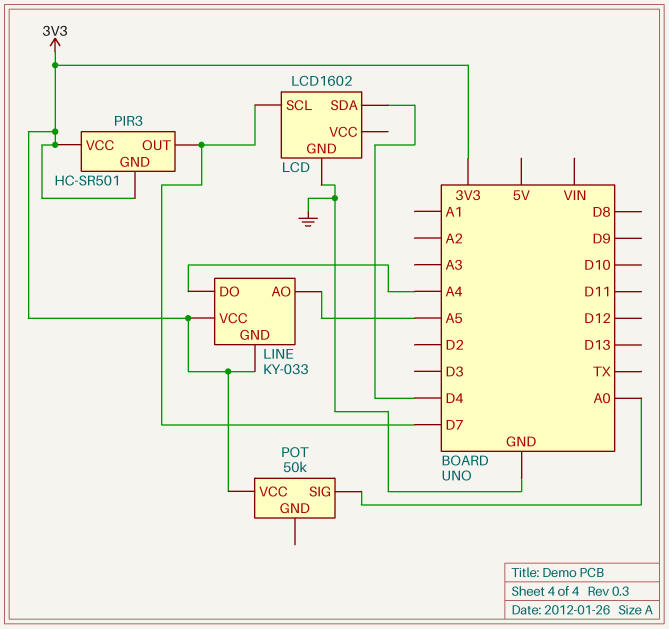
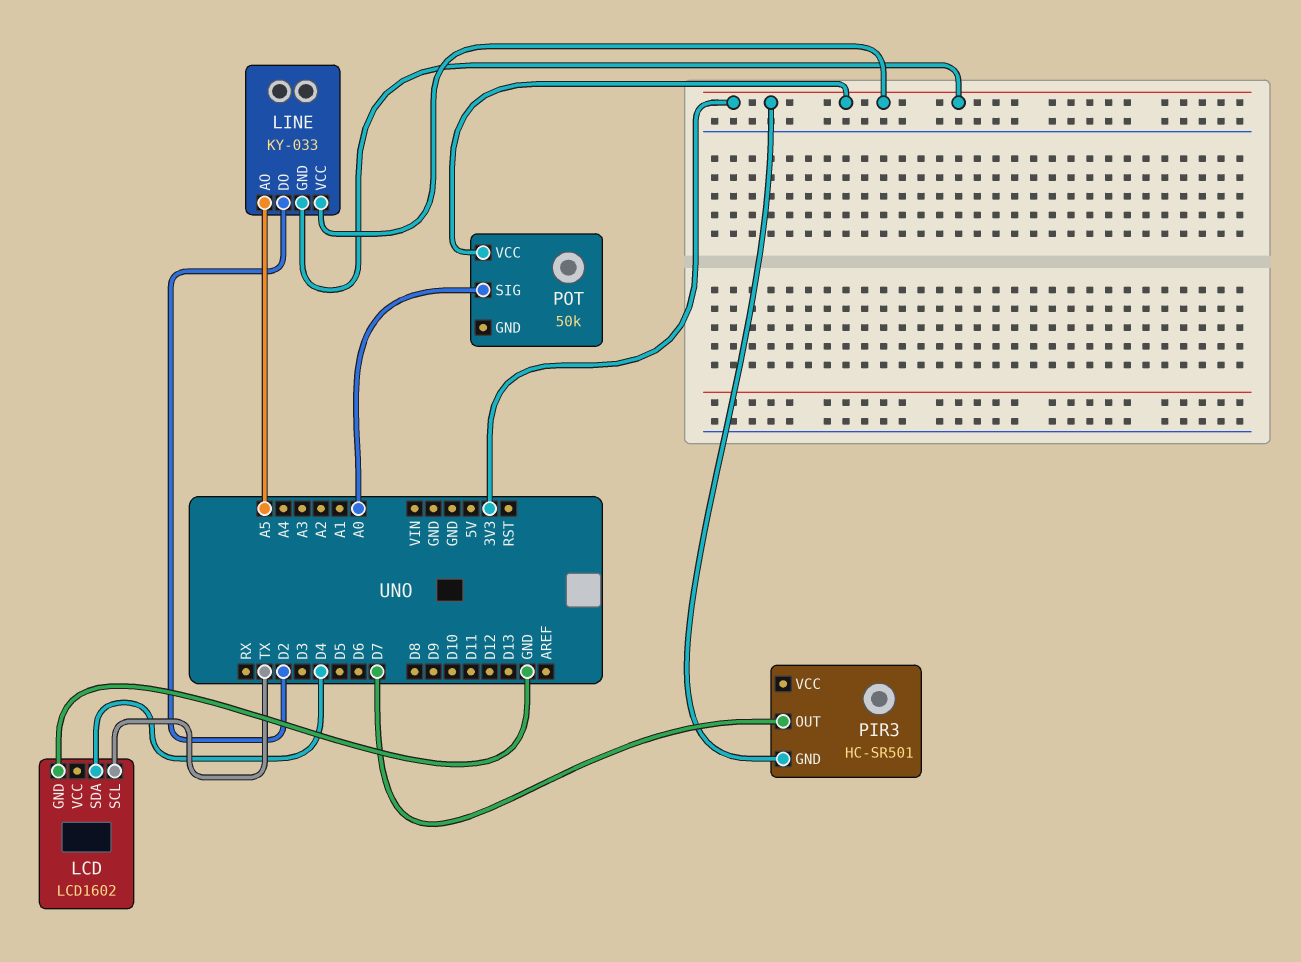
LCD pin SCL: D7 -> TX
LINE pin DO: A4 -> D2
PIR3 pin VCC: 3V3 -> none

